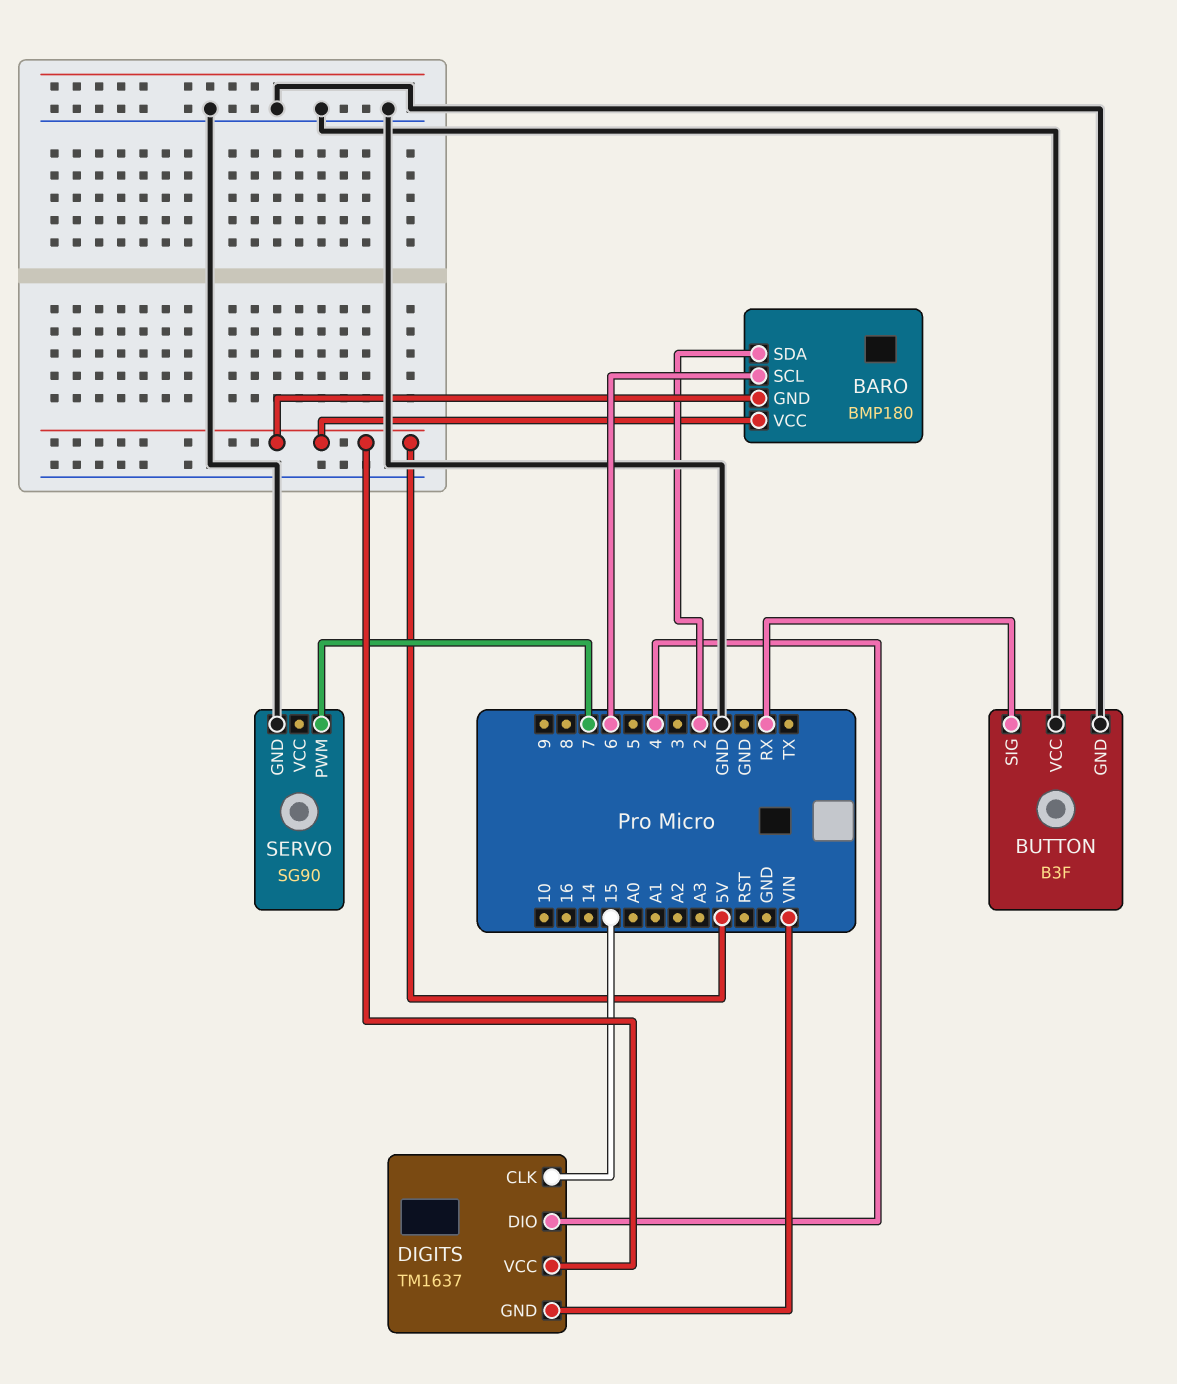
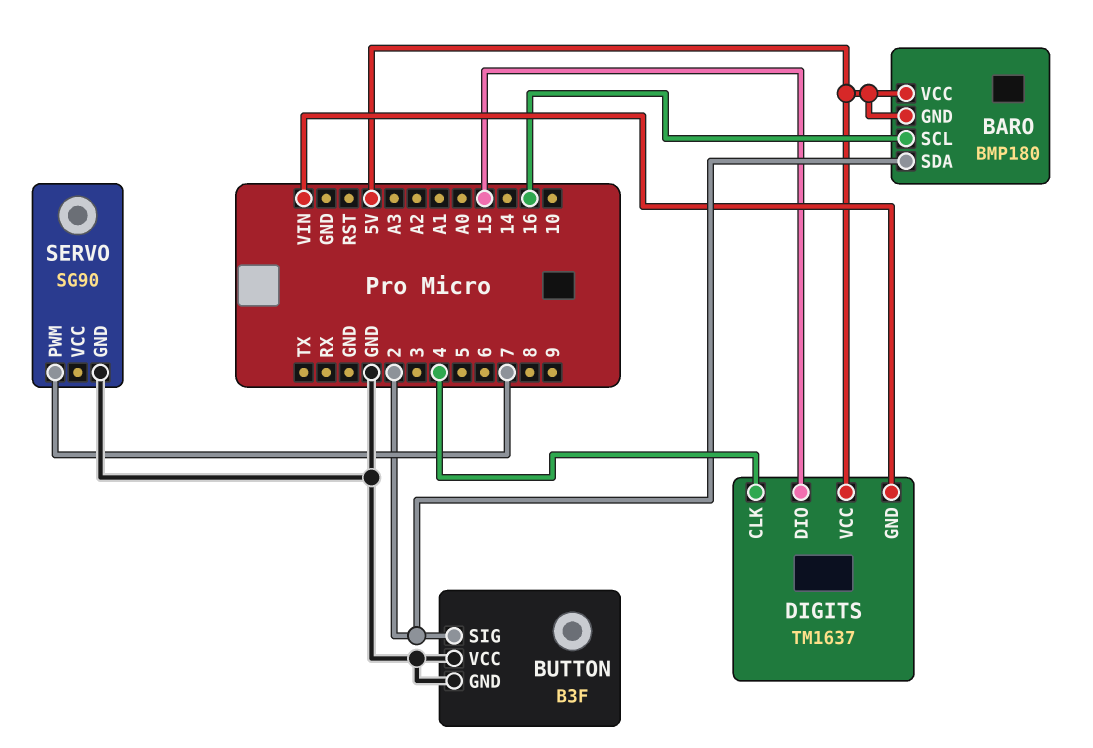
BARO pin SCL: 6 -> 16
BUTTON pin SIG: RX -> 2
DIGITS pin CLK: 15 -> 4
DIGITS pin DIO: 4 -> 15

